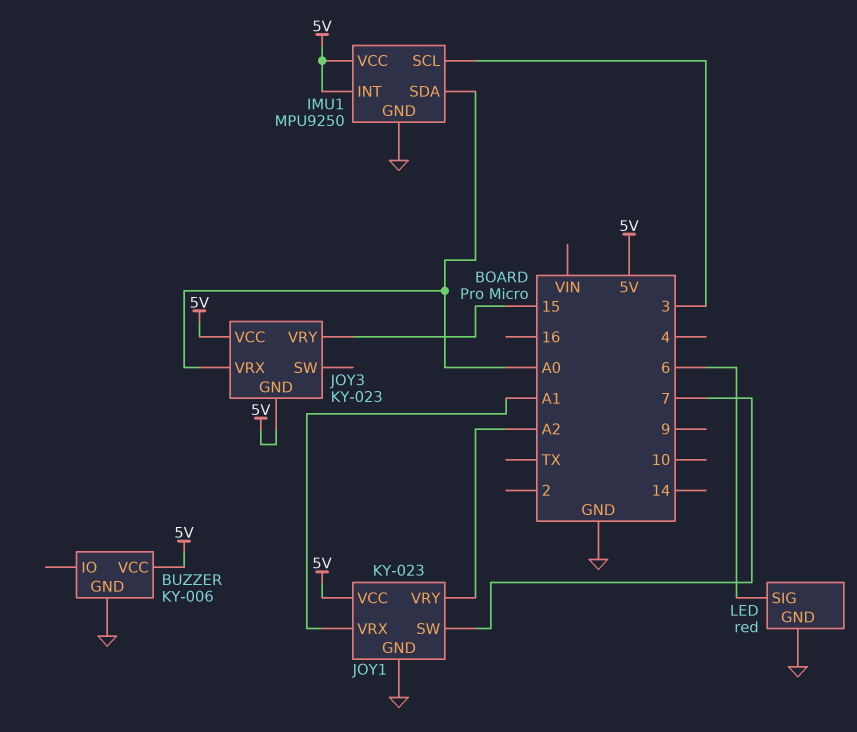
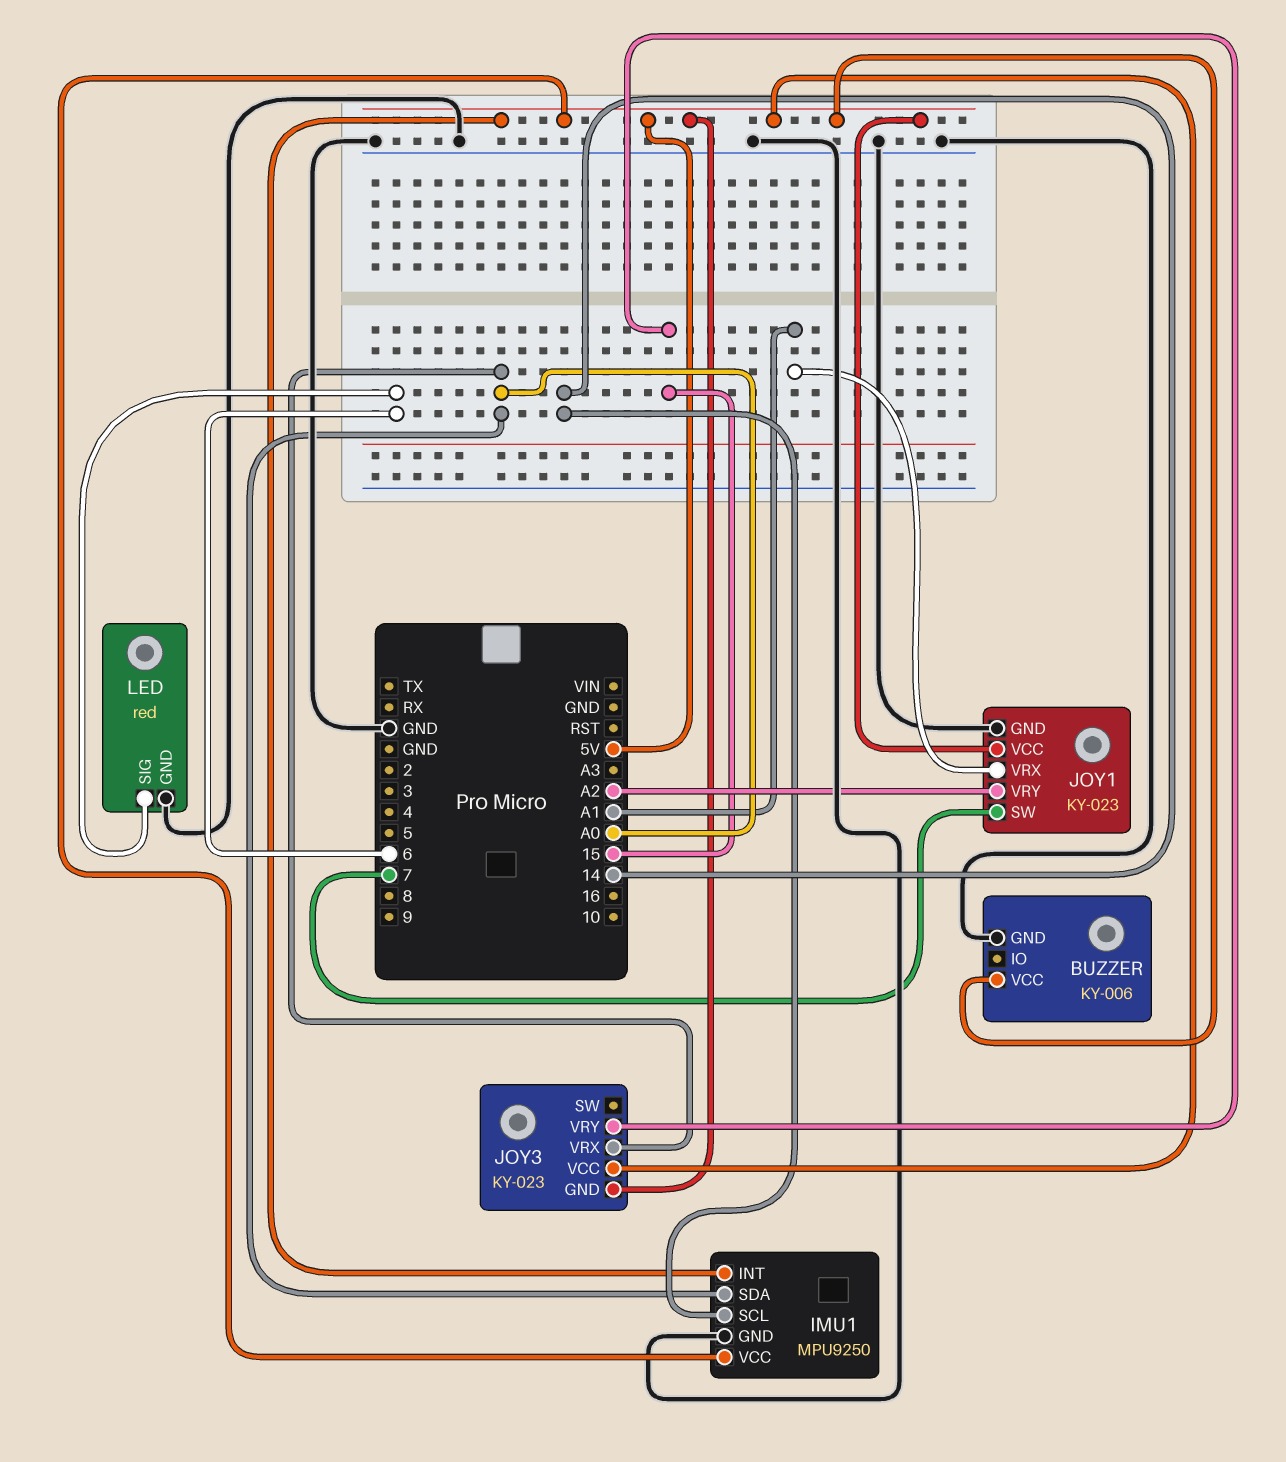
IMU1 pin SCL: 3 -> 14

